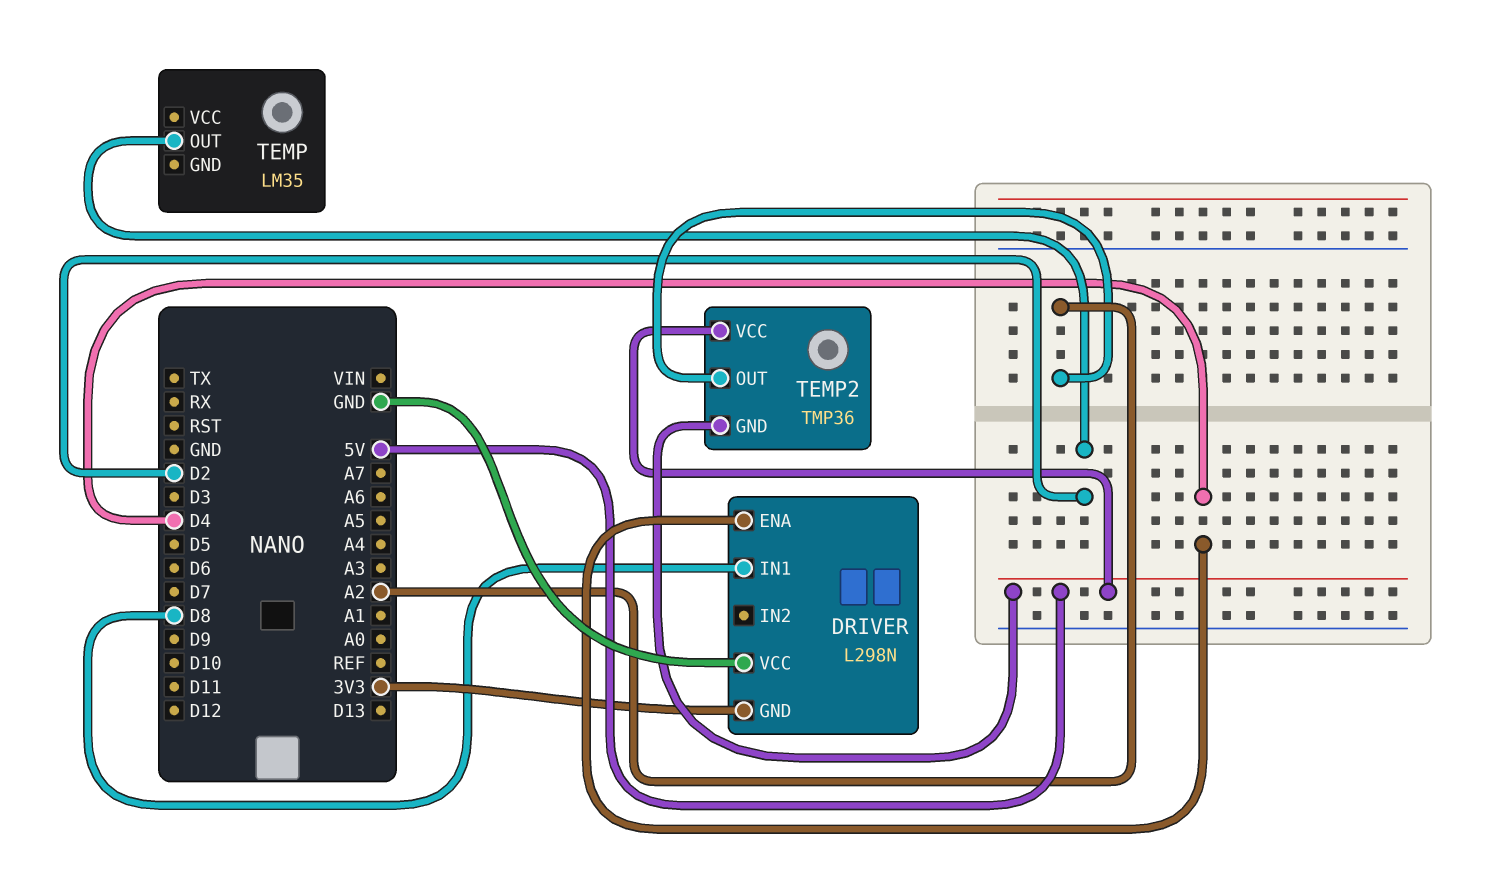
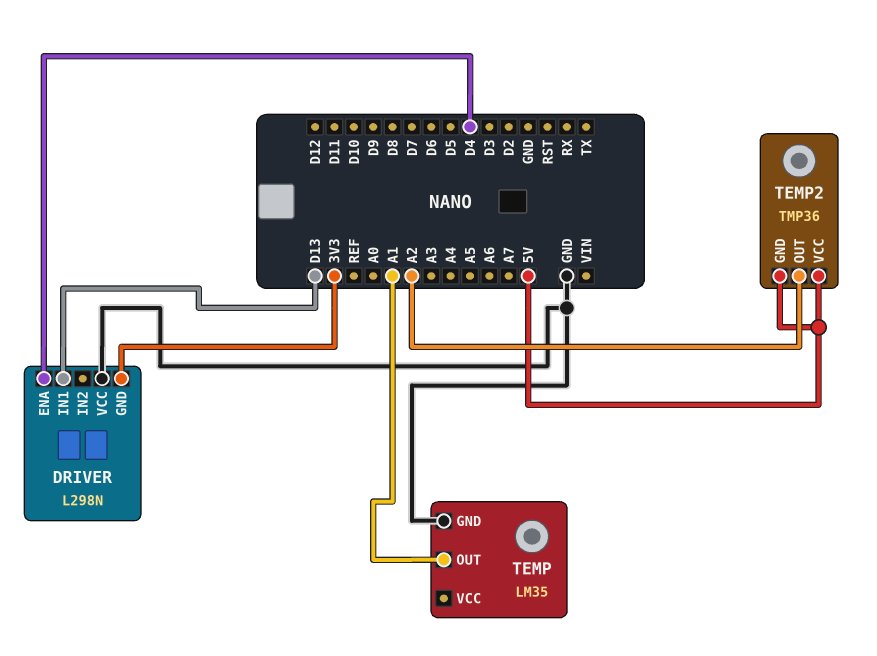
DRIVER pin IN1: D8 -> D13
TEMP pin GND: none -> GND
TEMP pin OUT: D2 -> A1

